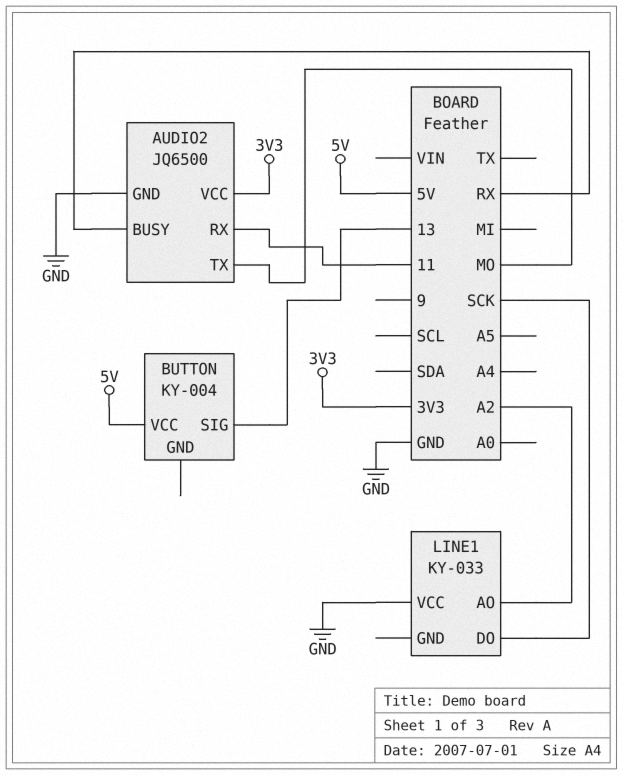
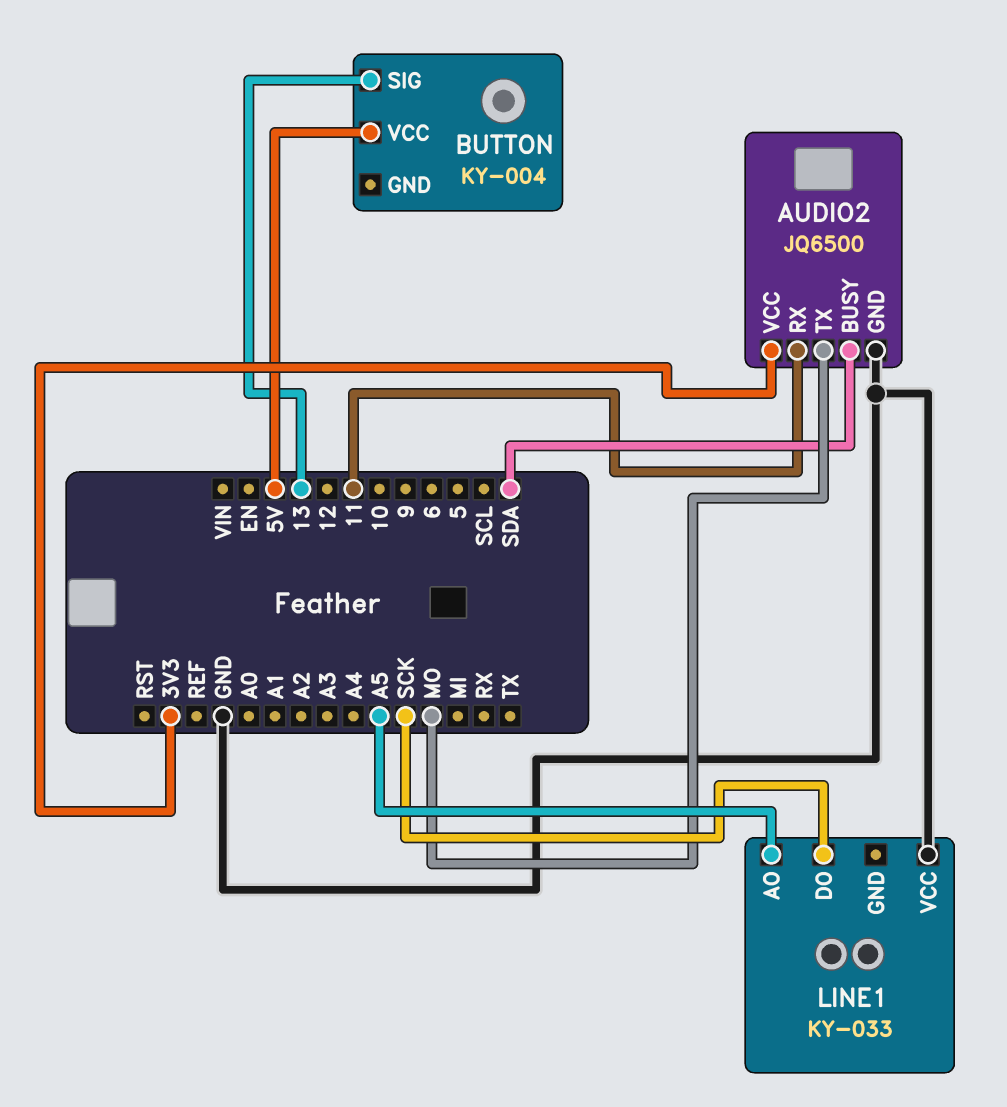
AUDIO2 pin BUSY: RX -> SDA
LINE1 pin AO: A2 -> A5

